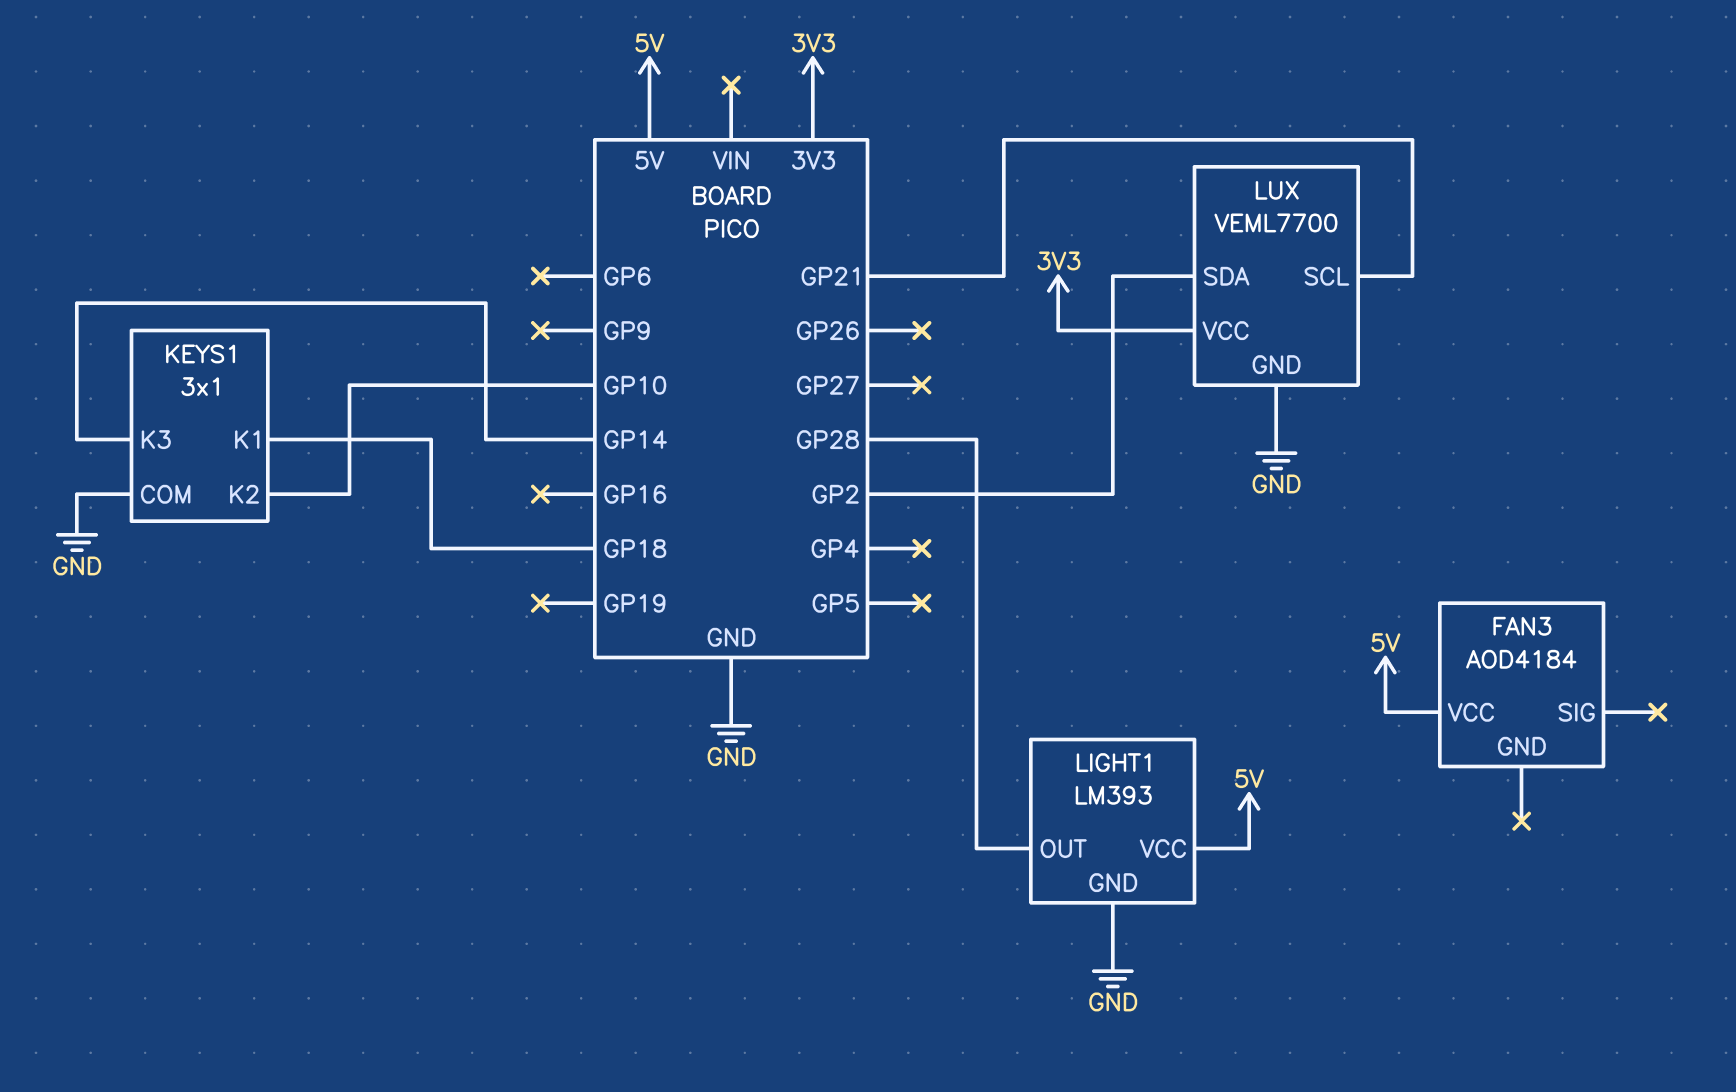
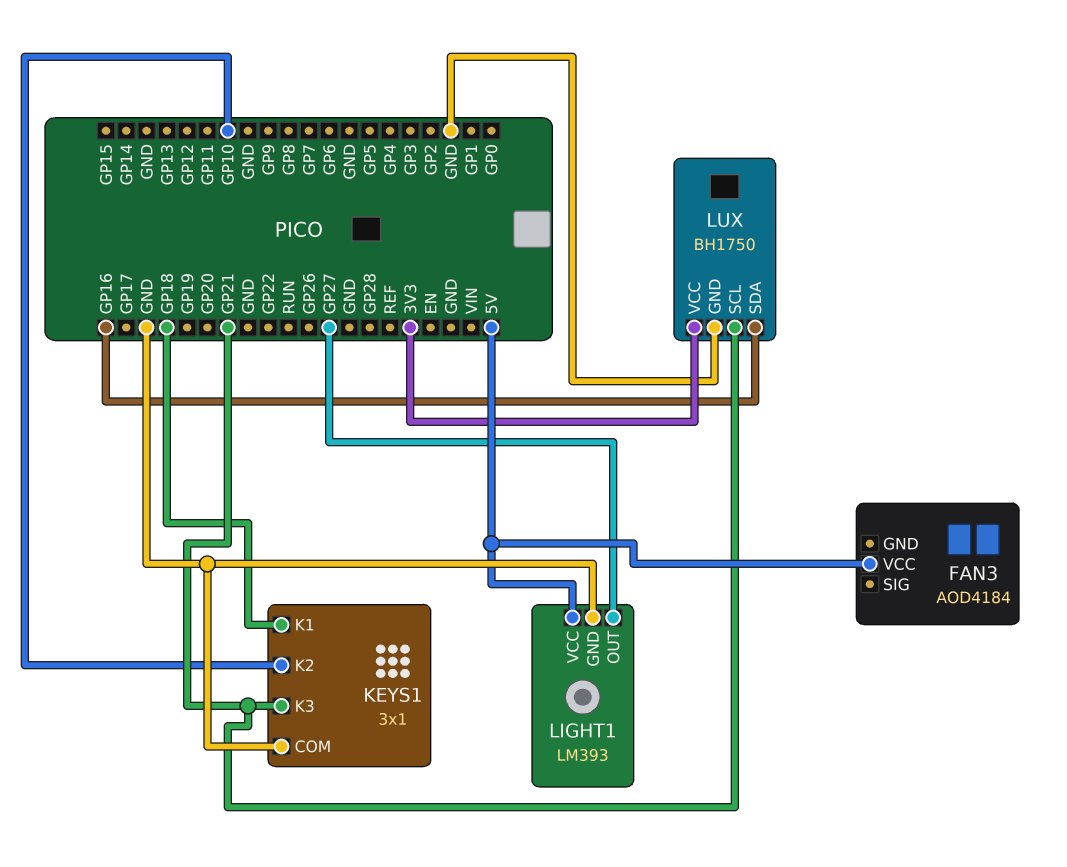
KEYS1 pin K3: GP14 -> GP21
LIGHT1 pin OUT: GP28 -> GP27
LUX: VEML7700 -> BH1750
LUX pin SDA: GP2 -> GP16

